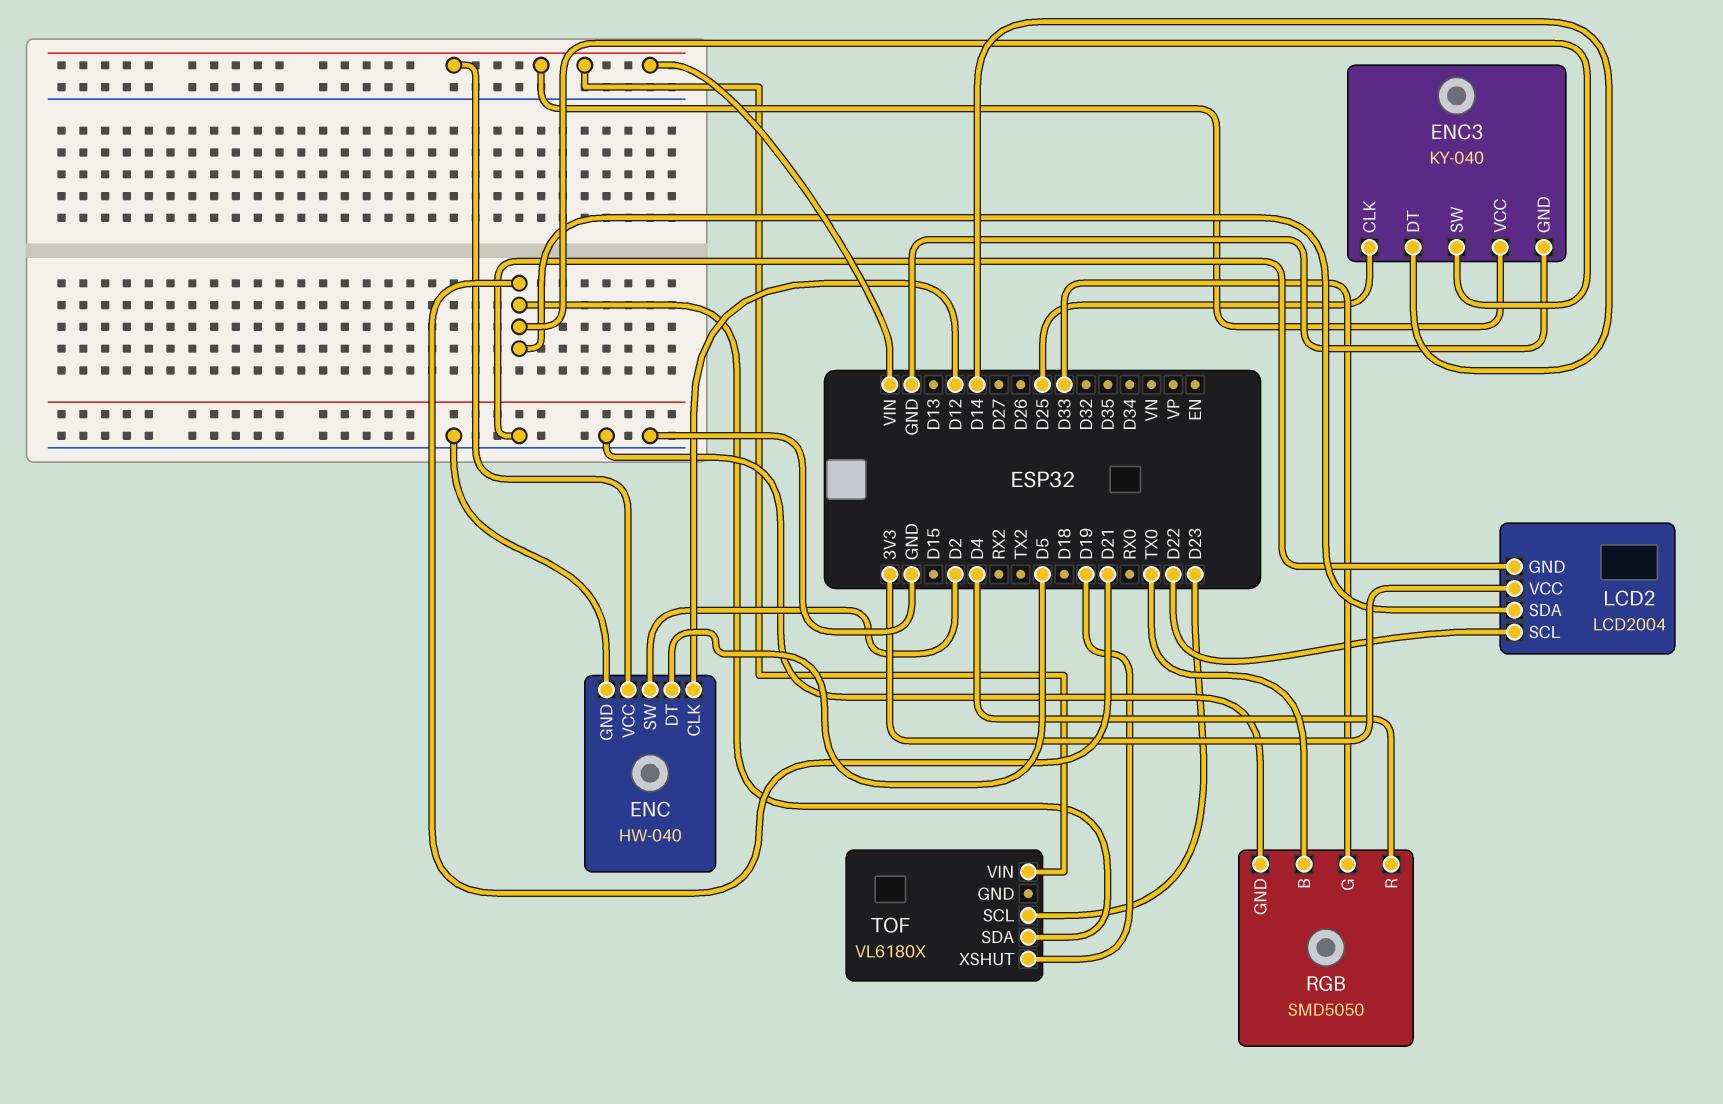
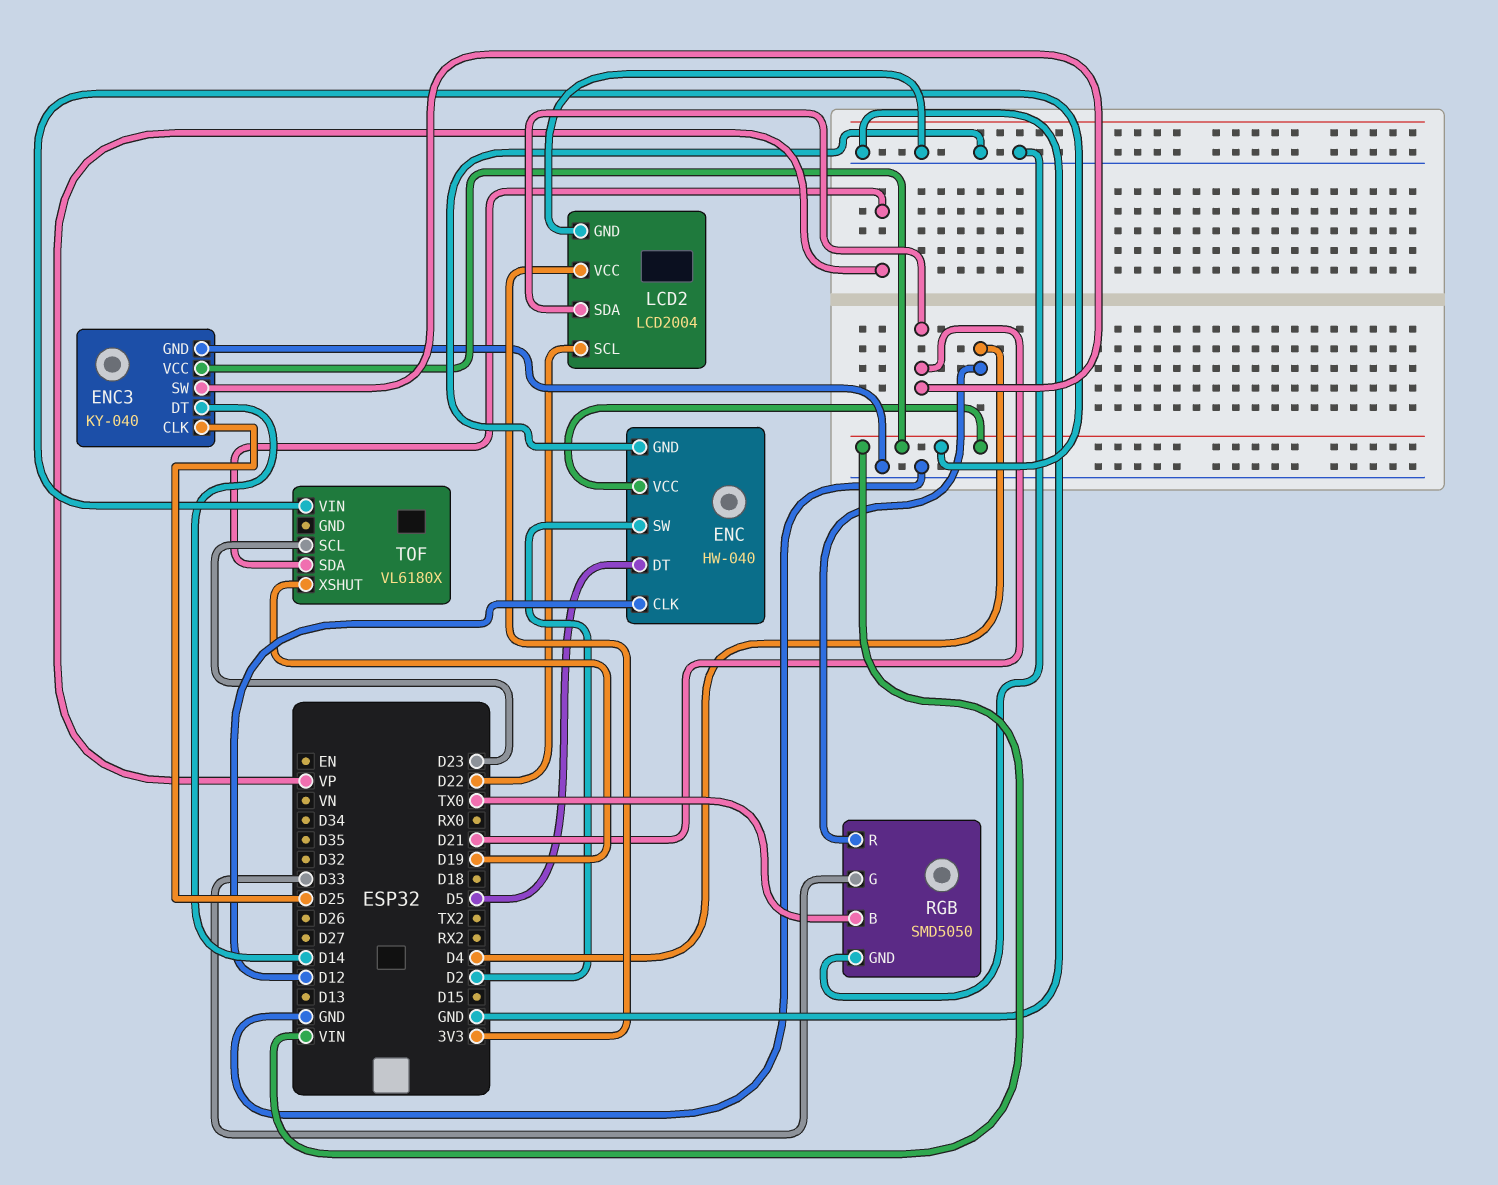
TOF pin SDA: D21 -> VP

